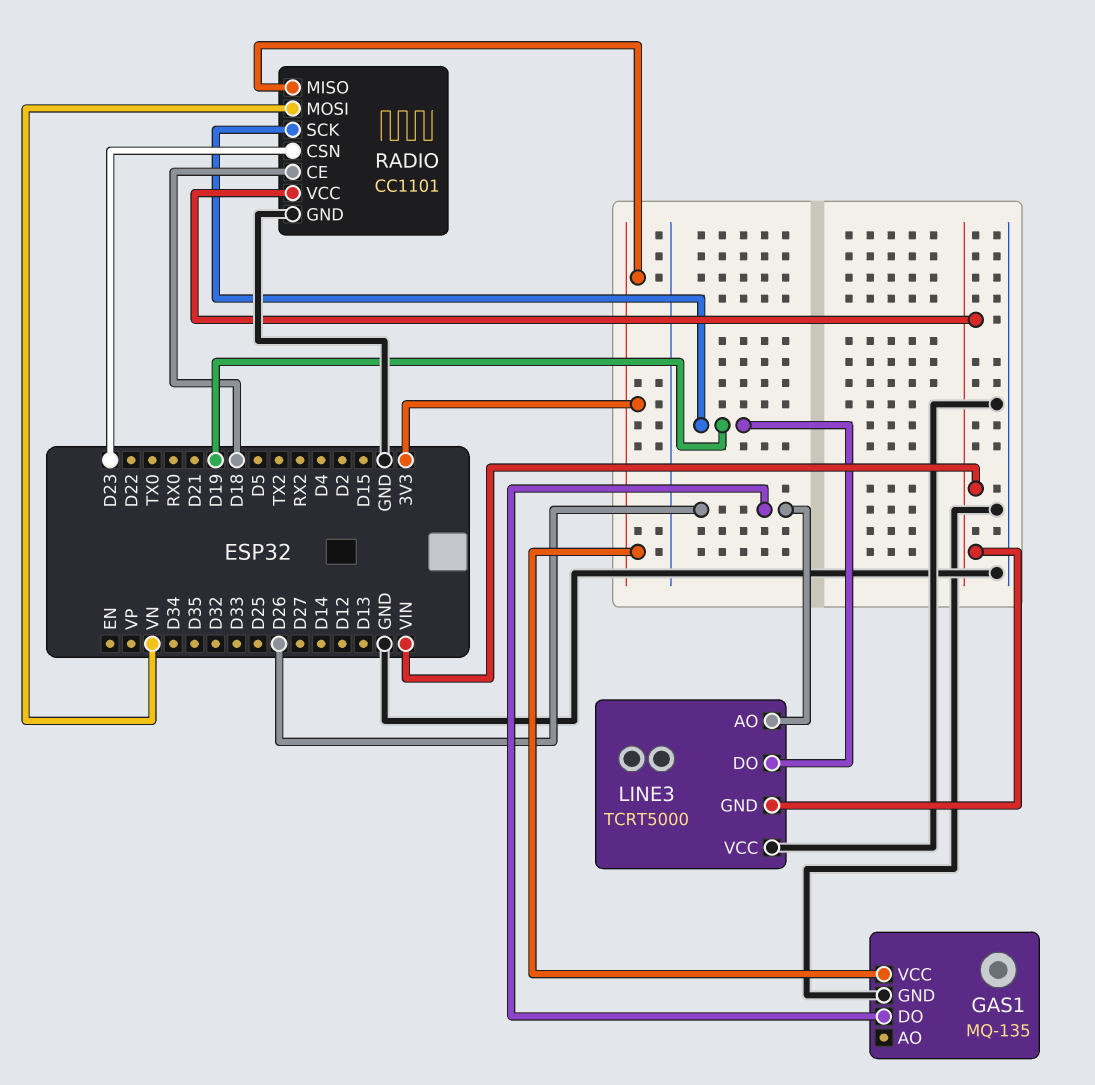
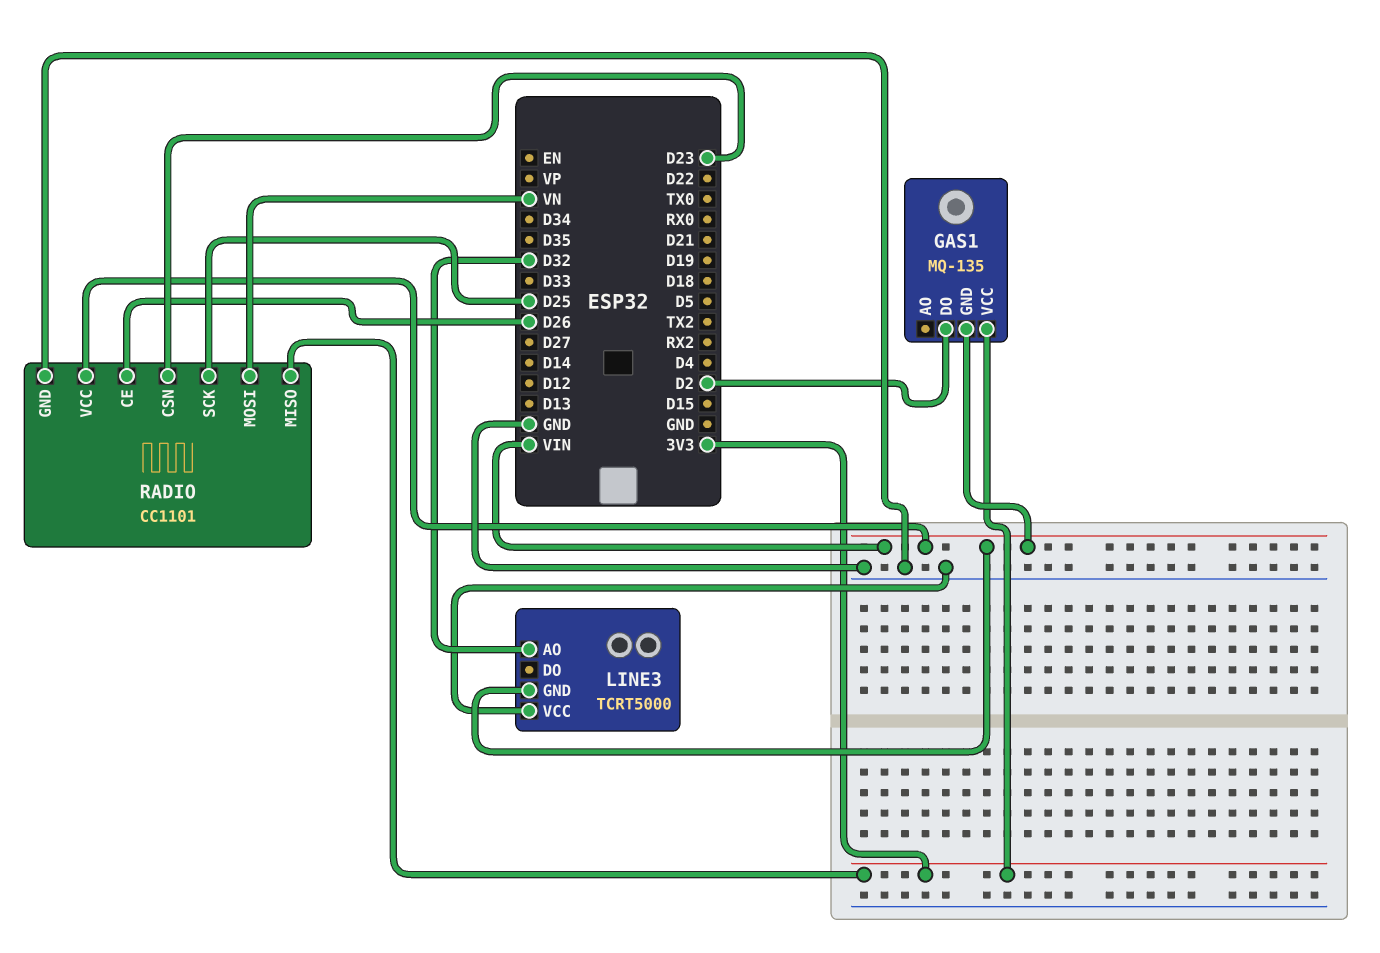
GAS1 pin DO: D26 -> D2
GAS1 pin GND: GND -> VIN
LINE3 pin AO: D26 -> D32
LINE3 pin DO: D19 -> none
RADIO pin CE: D18 -> D26
RADIO pin SCK: D19 -> D25

